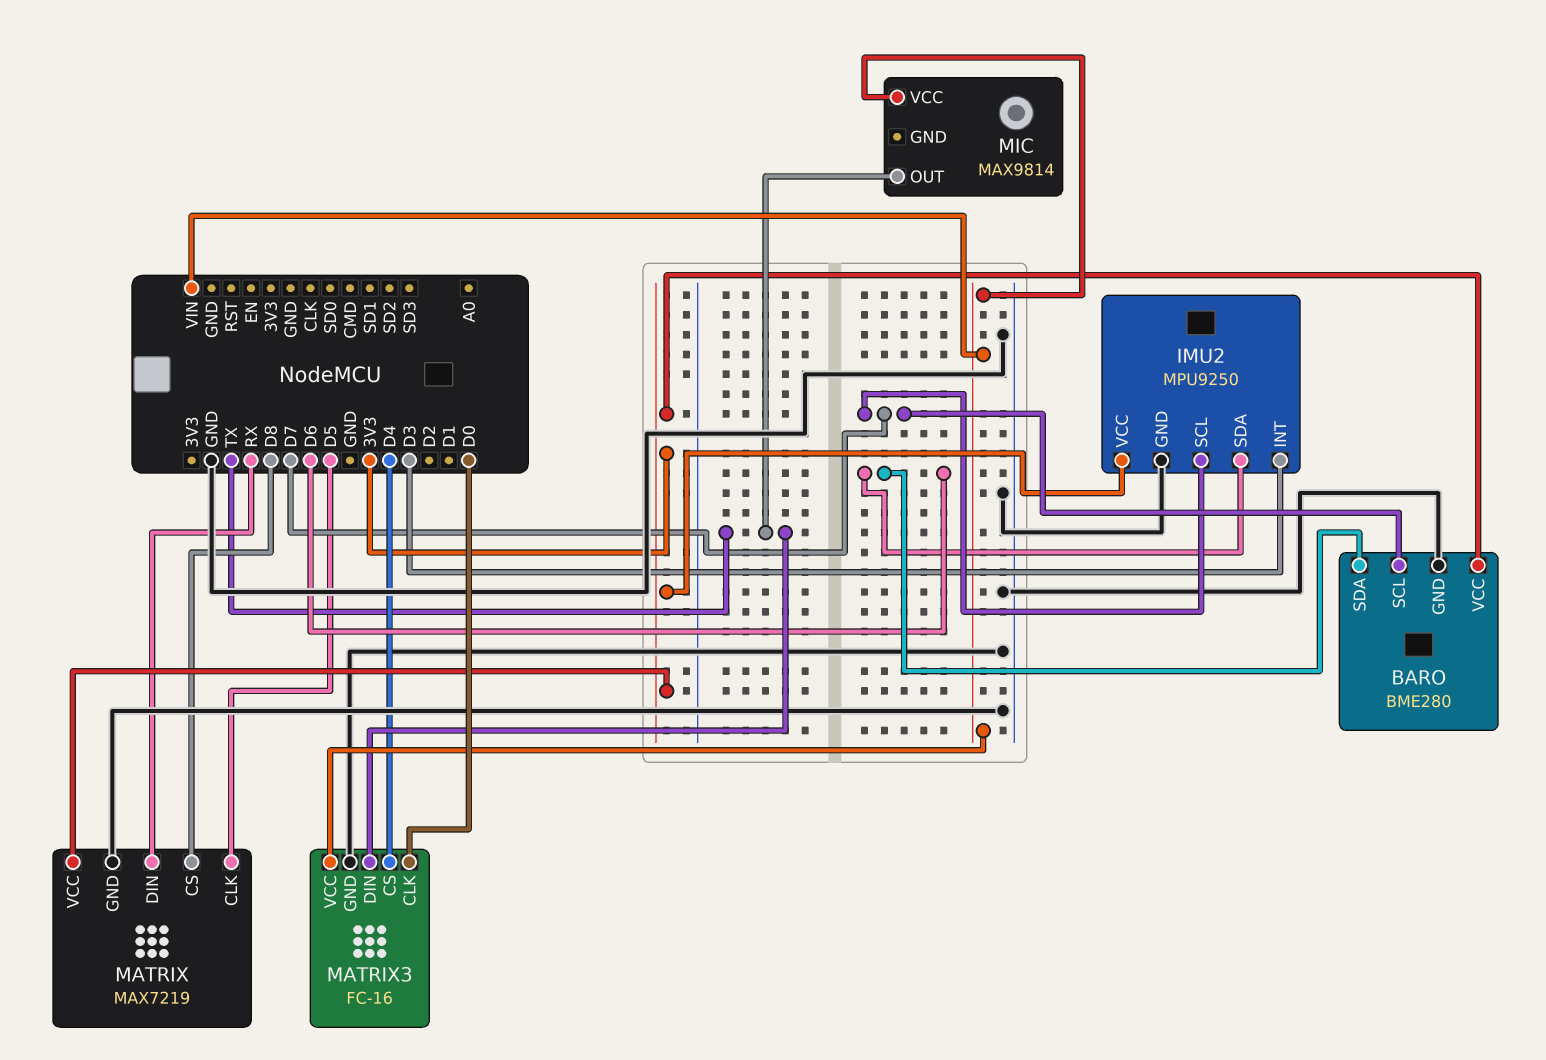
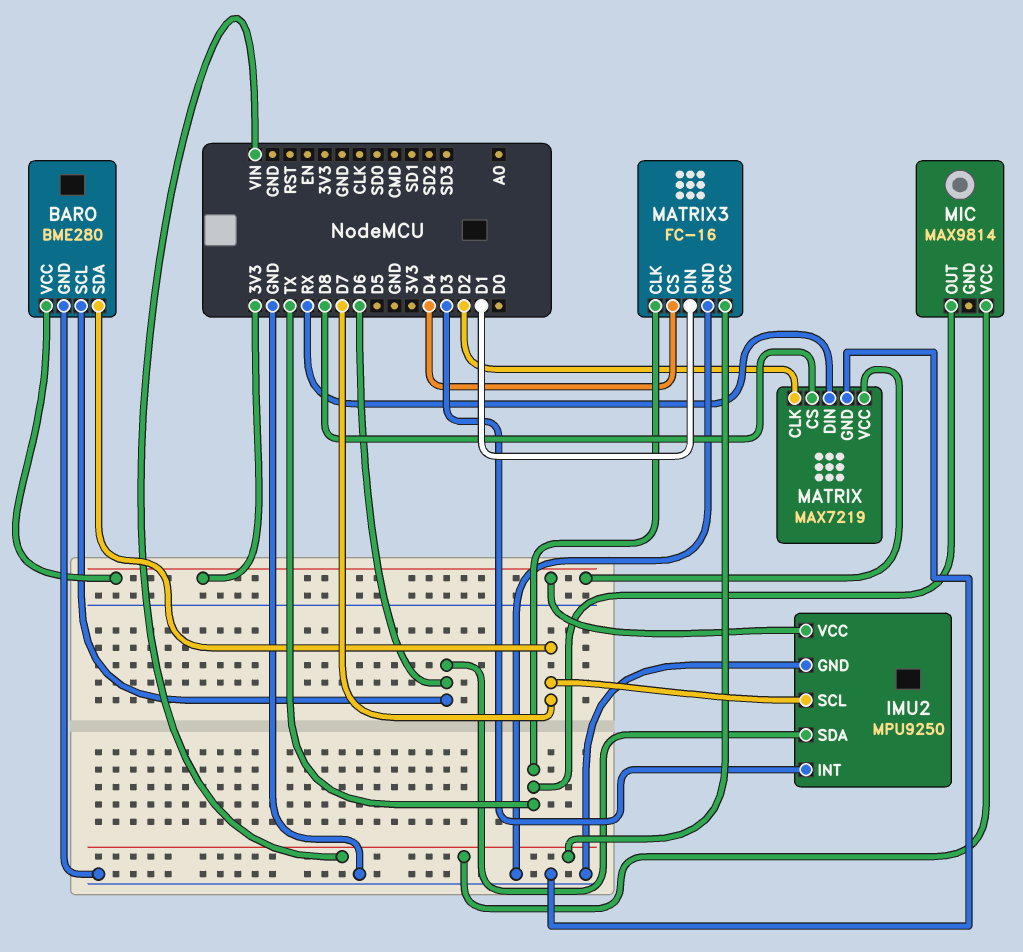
BARO pin SCL: D7 -> D6
BARO pin SDA: D6 -> D7
MATRIX pin CLK: D5 -> D2
MATRIX3 pin CLK: D0 -> TX
MATRIX3 pin DIN: TX -> D1

